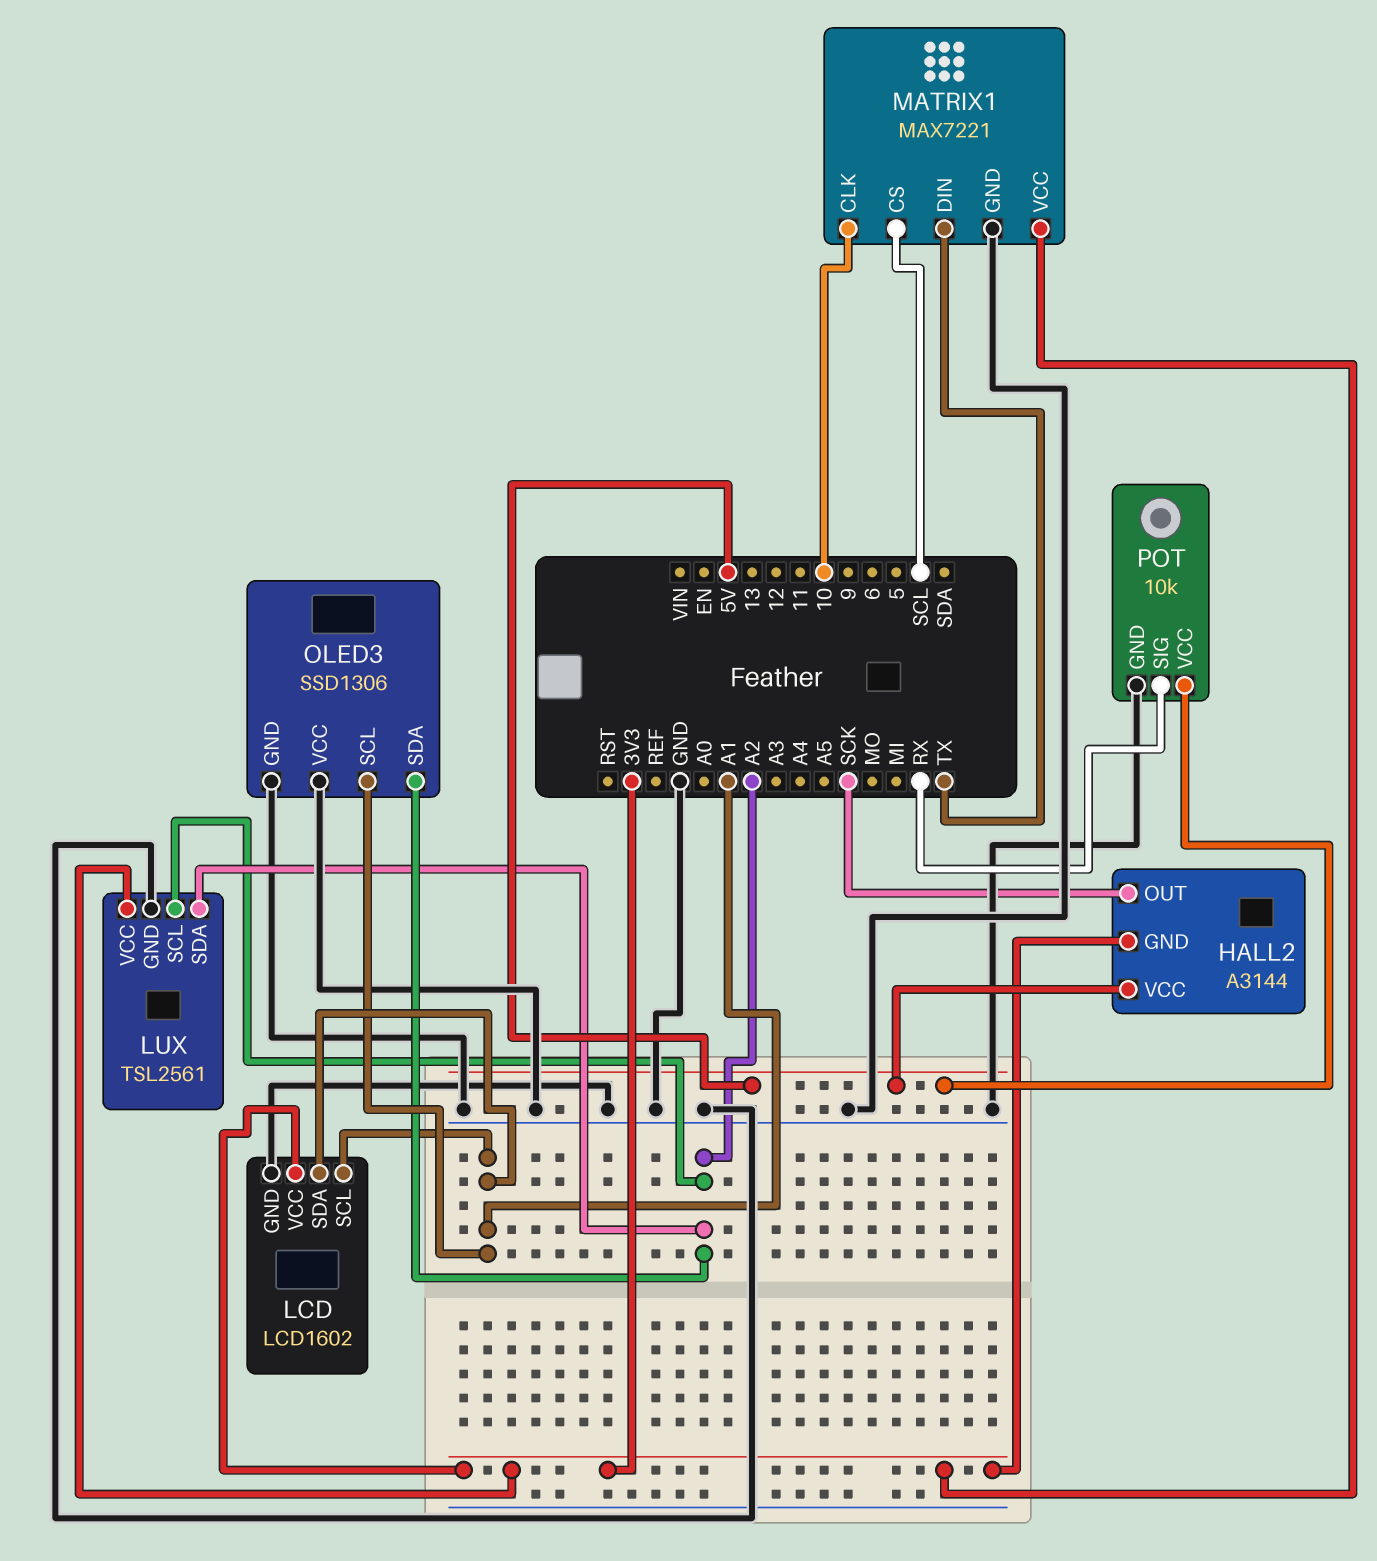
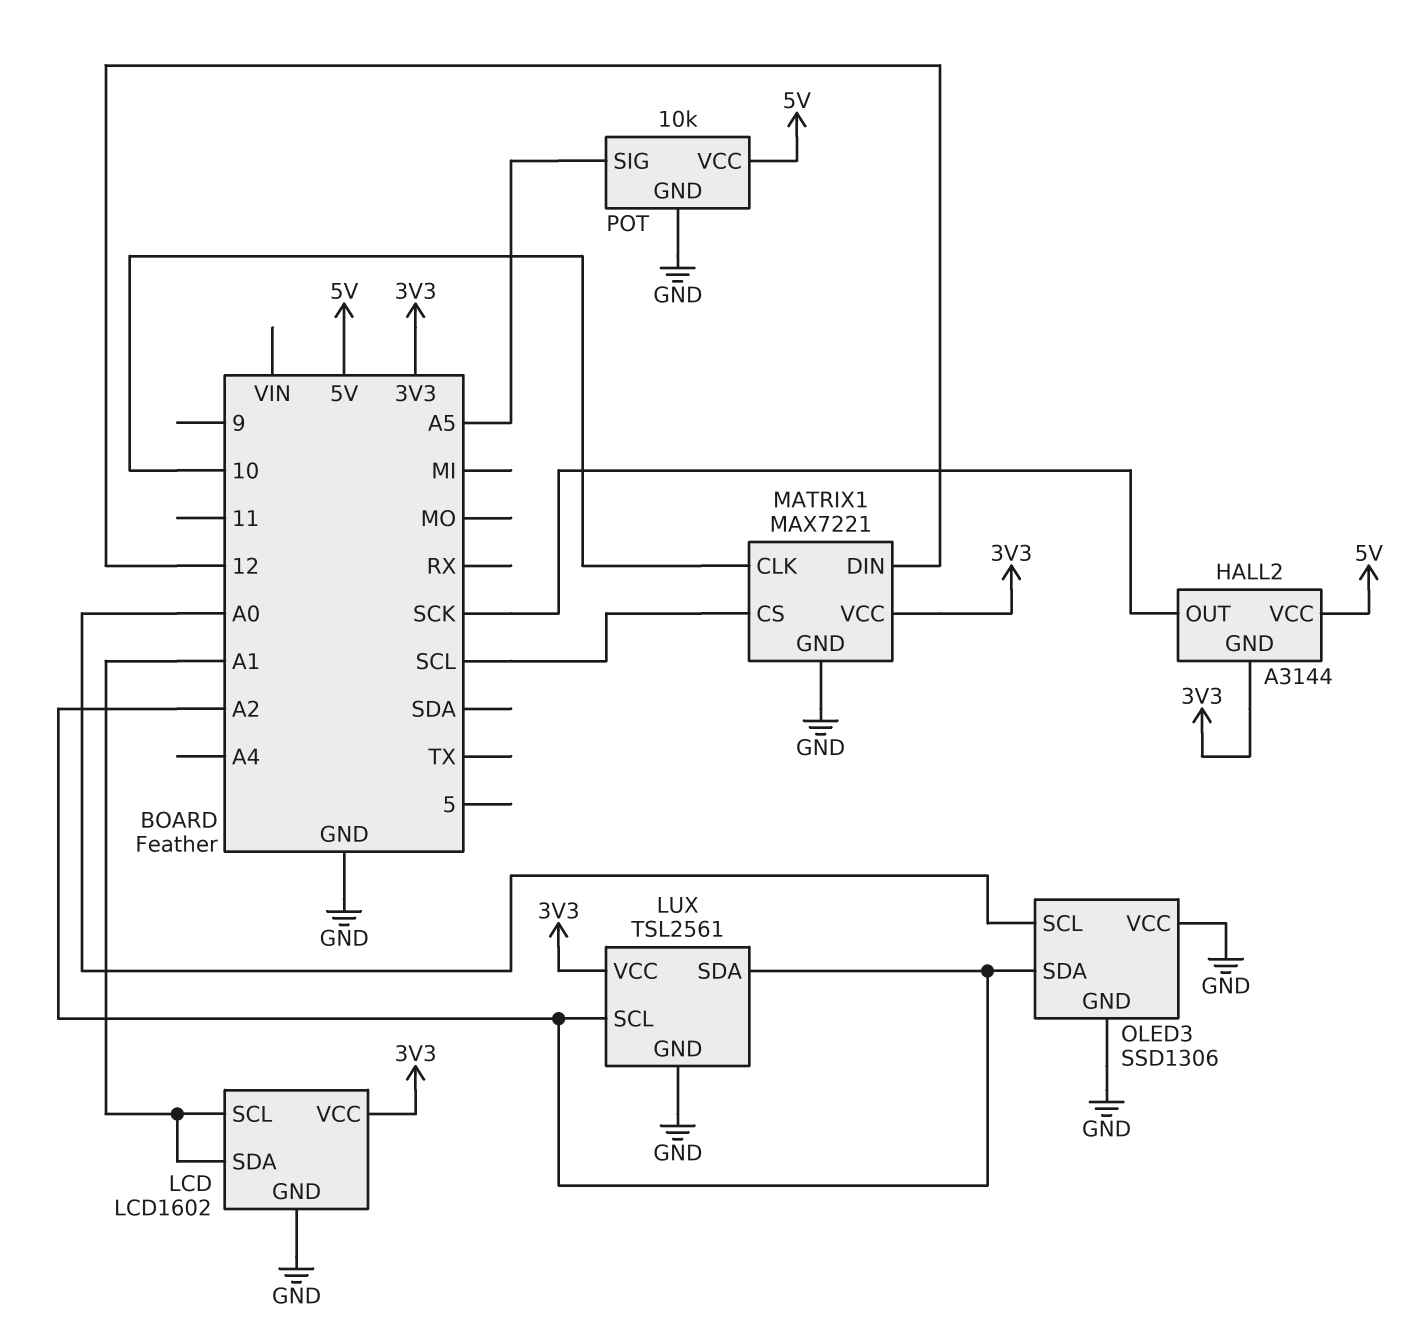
MATRIX1 pin DIN: TX -> 12
OLED3 pin SCL: A1 -> A0
POT pin SIG: RX -> A5

